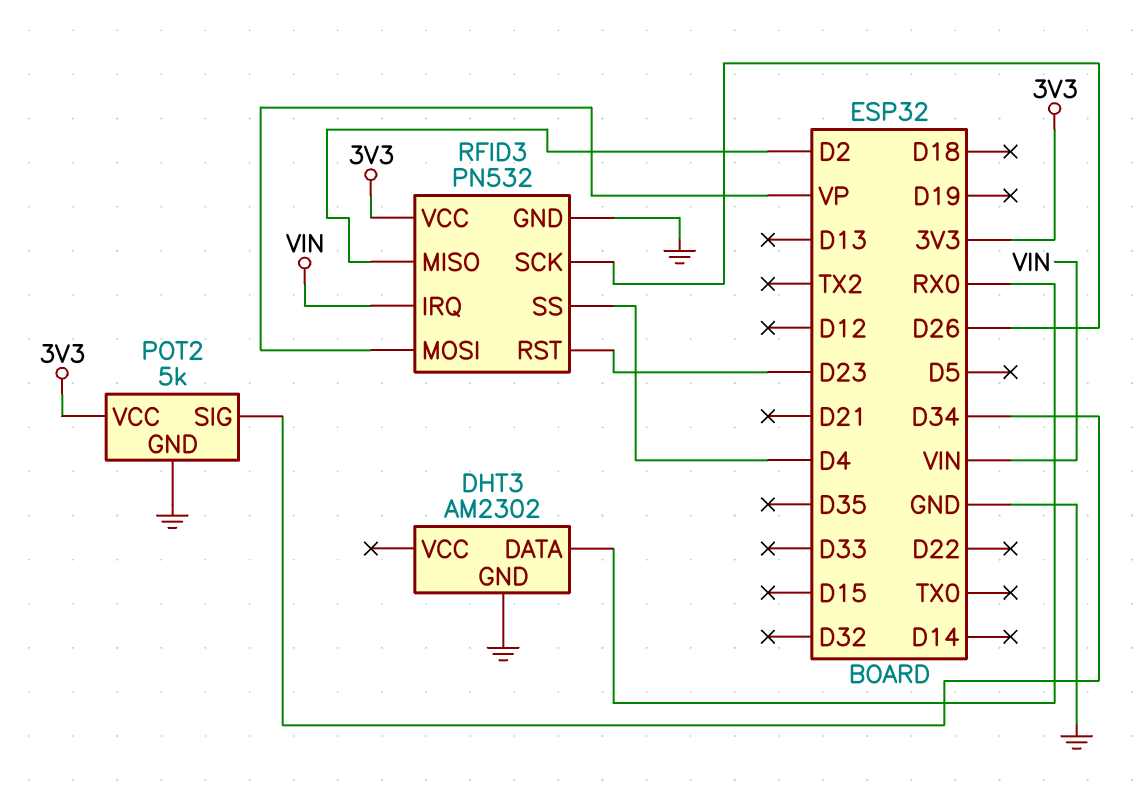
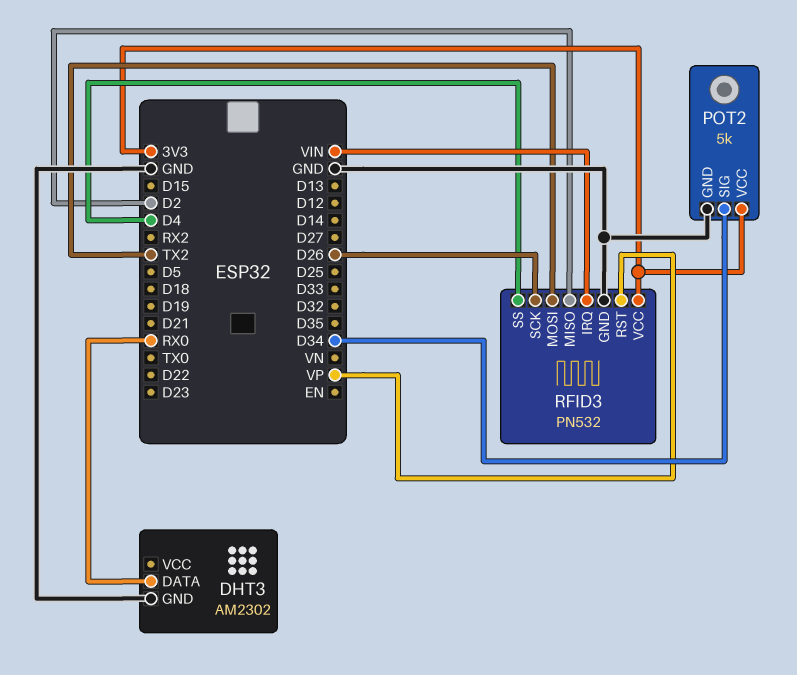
RFID3 pin MOSI: VP -> TX2
RFID3 pin RST: D23 -> VP

